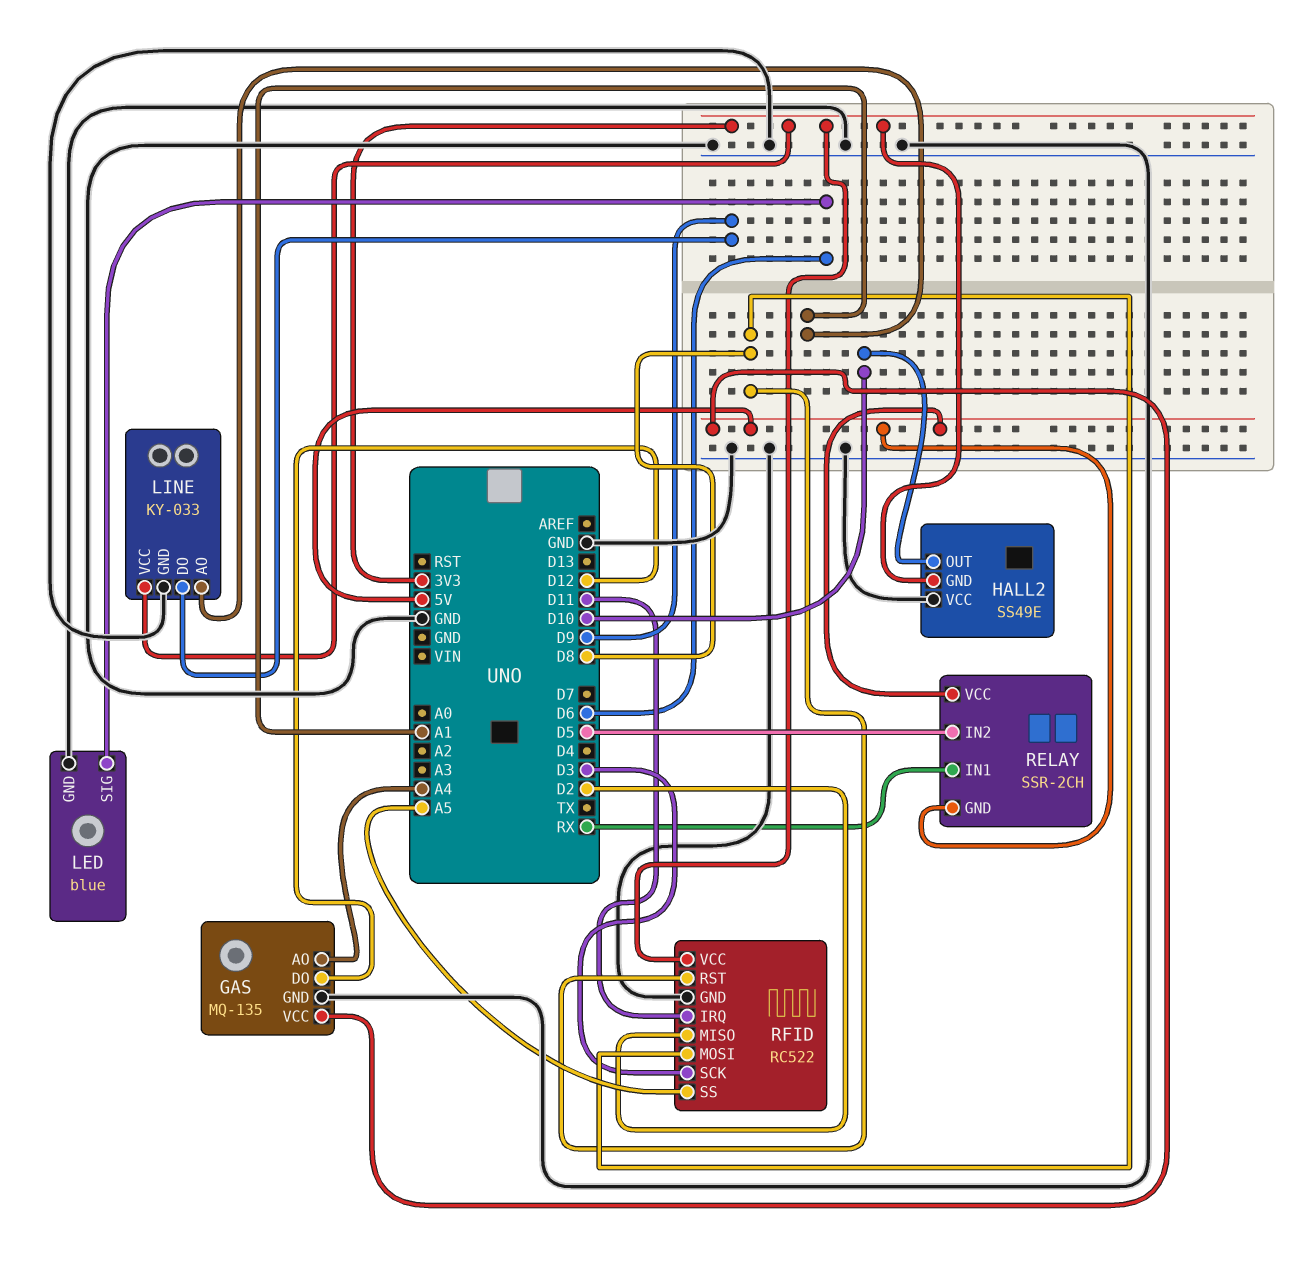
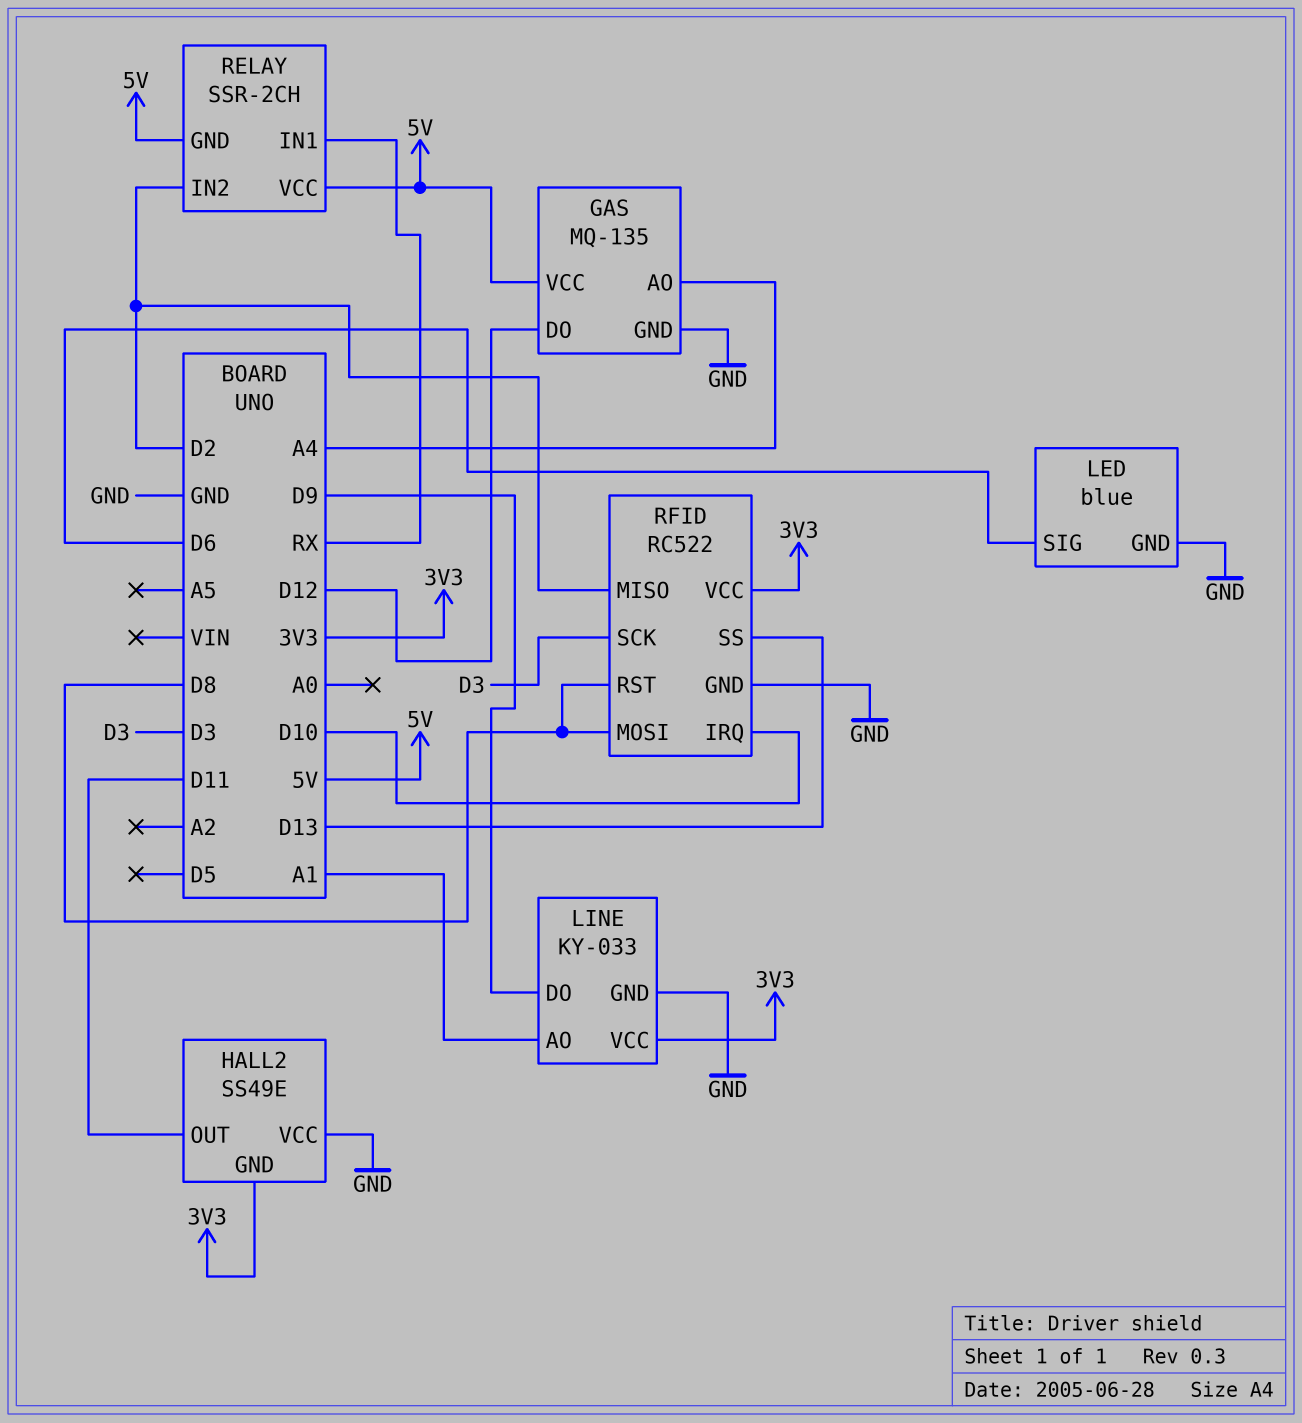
HALL2 pin OUT: D10 -> D11
RELAY pin IN2: D5 -> D2
RFID pin IRQ: D11 -> D10
RFID pin SS: A5 -> D13

